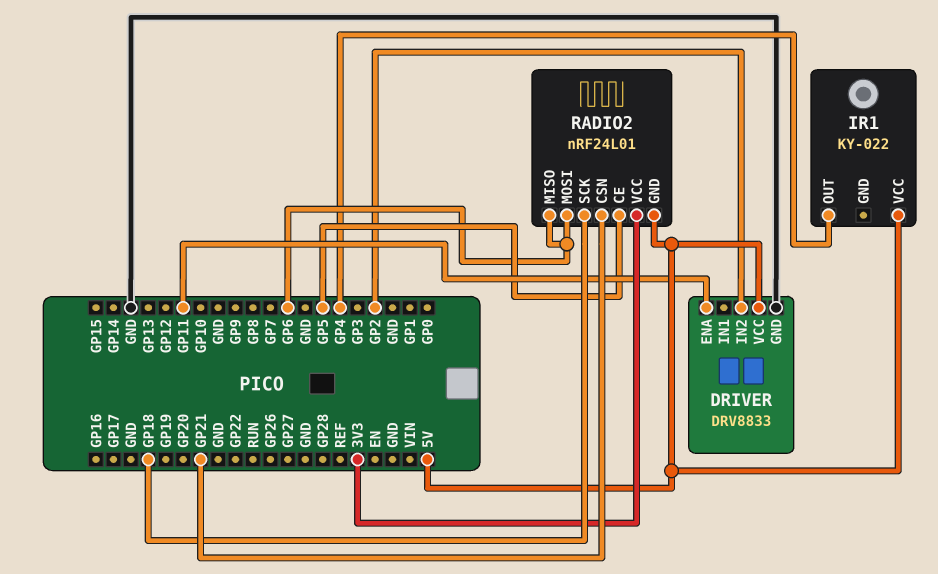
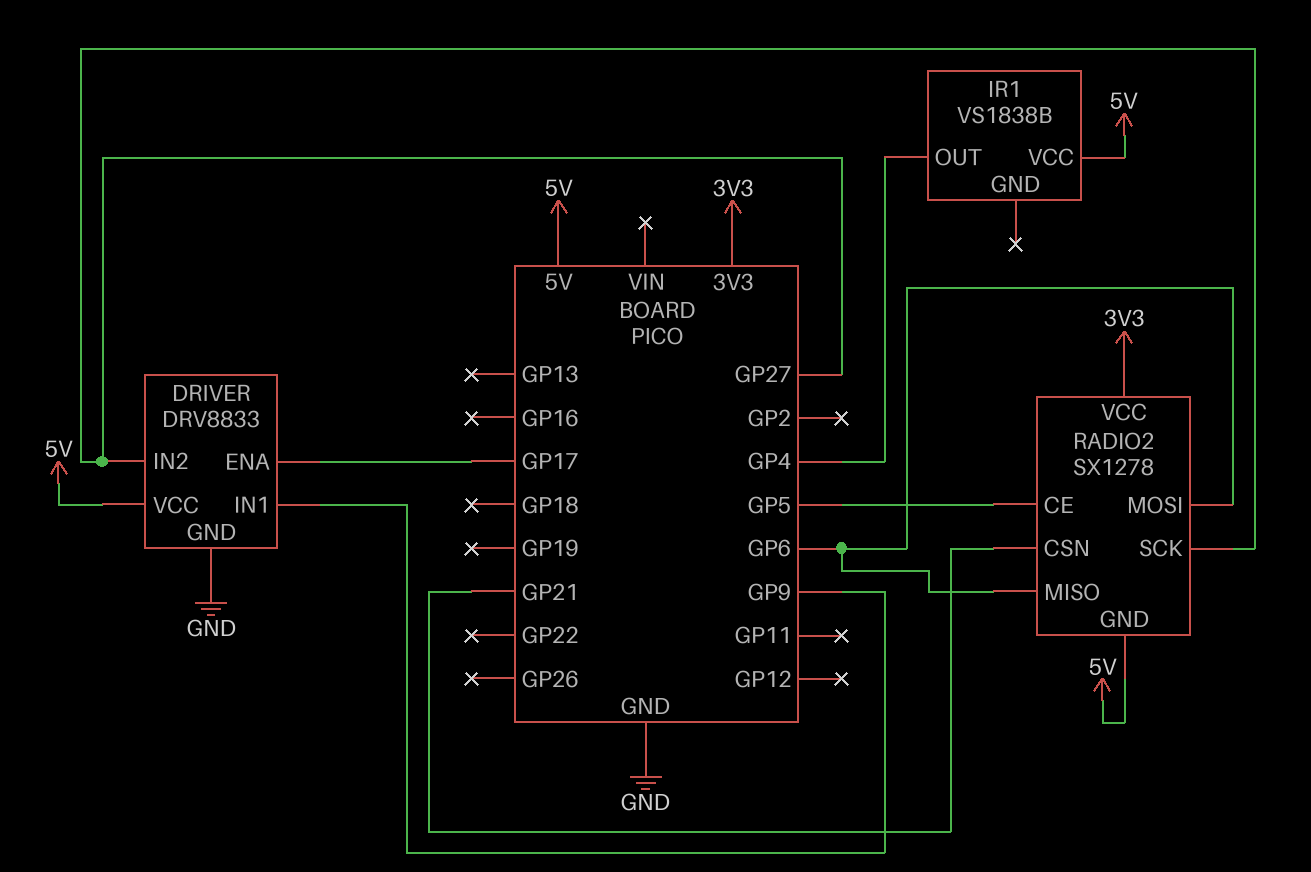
DRIVER pin ENA: GP11 -> GP17
DRIVER pin IN1: none -> GP9
DRIVER pin IN2: GP2 -> GP27
IR1: KY-022 -> VS1838B
RADIO2: nRF24L01 -> SX1278
RADIO2 pin SCK: GP18 -> GP27

